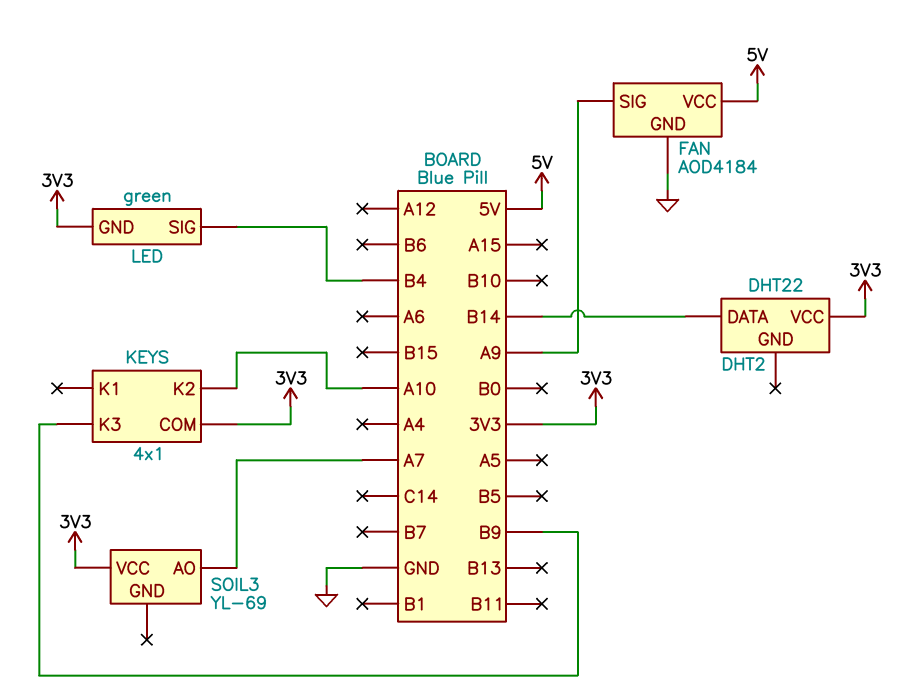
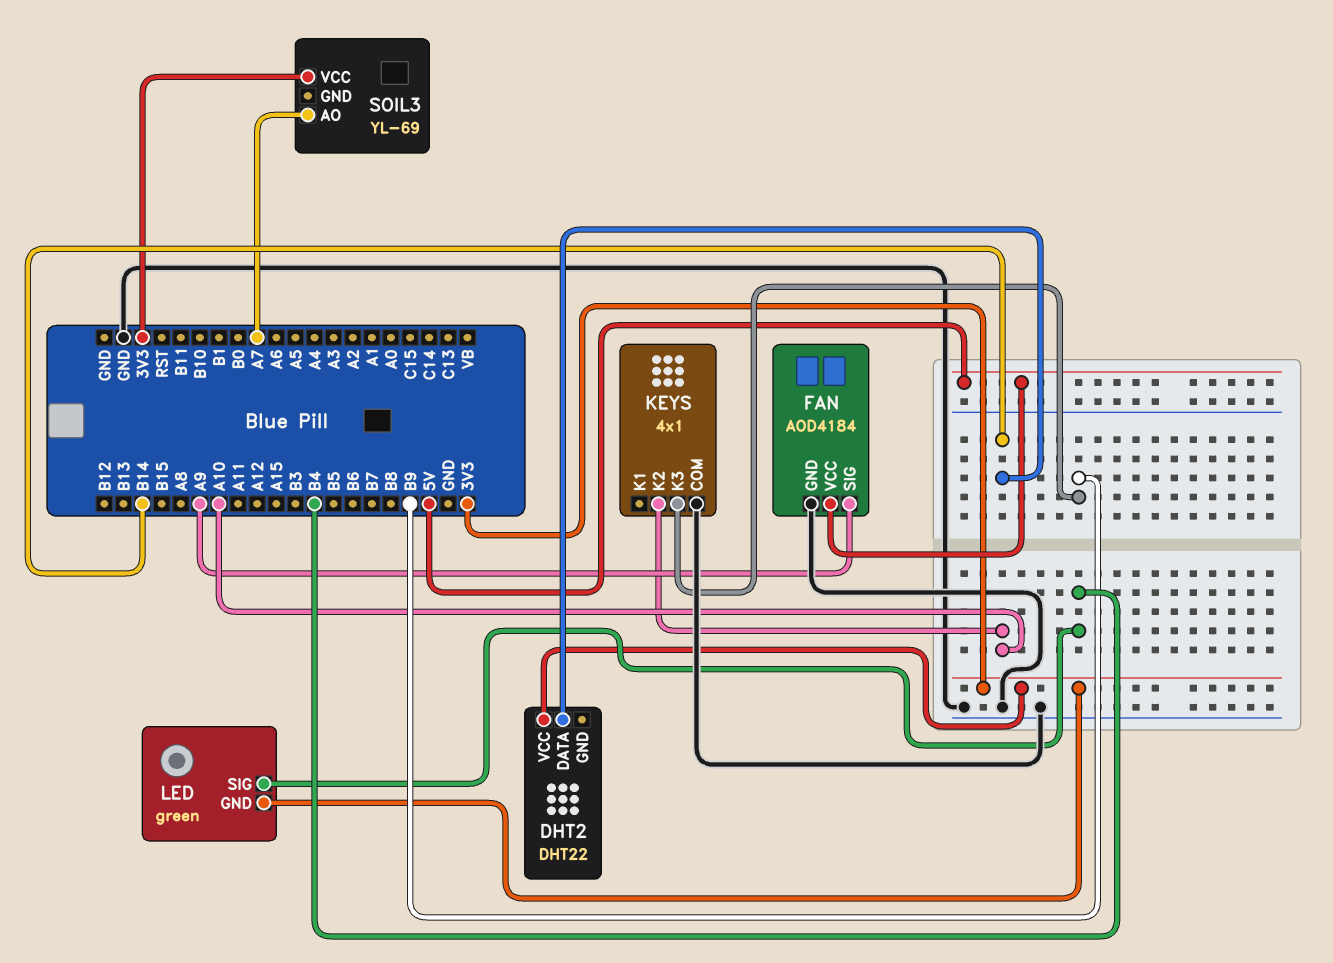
KEYS pin COM: 3V3 -> GND

